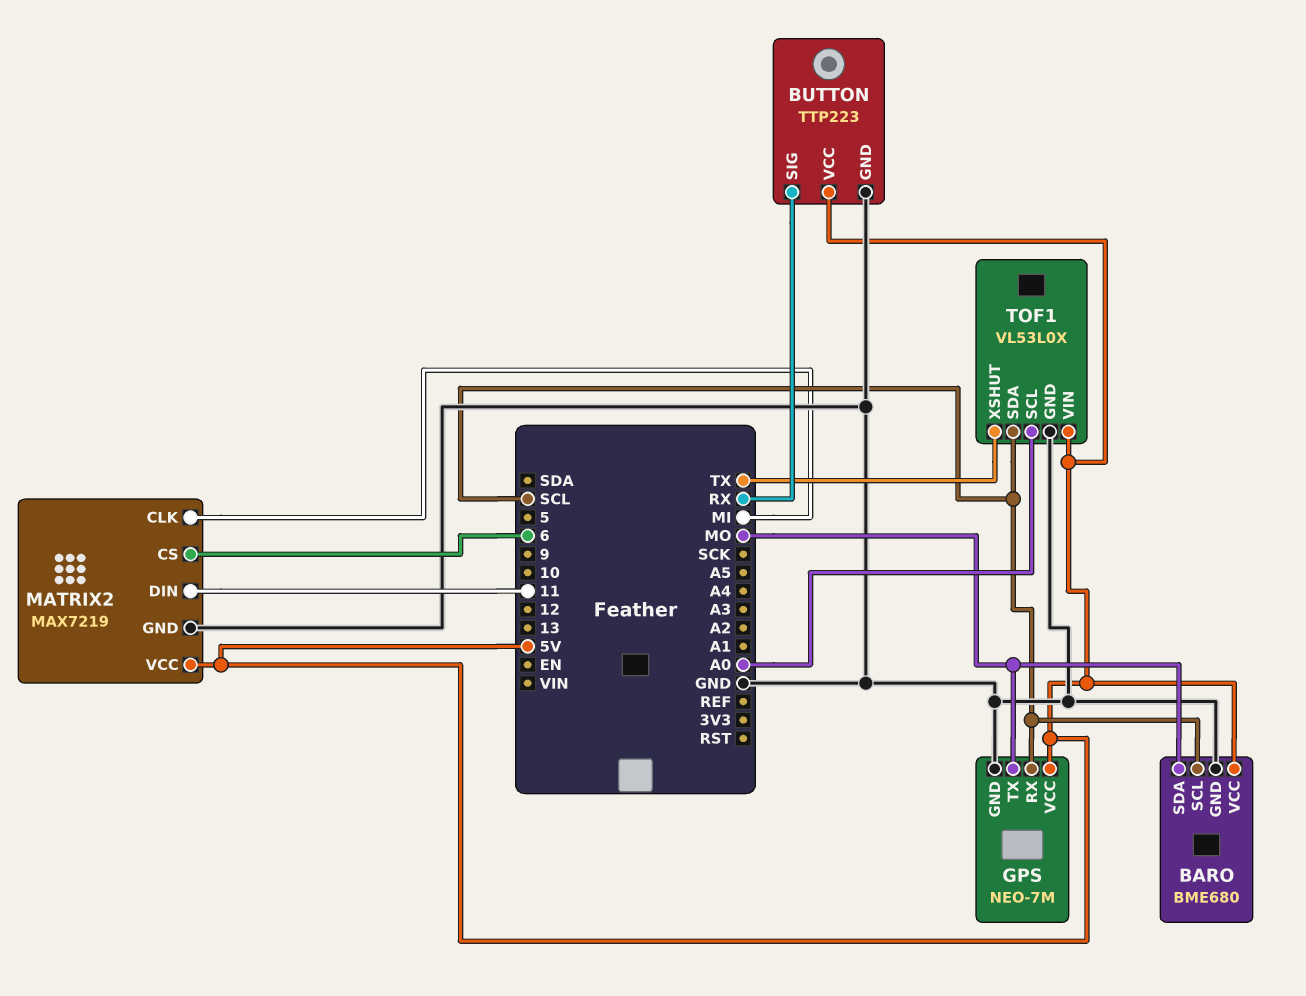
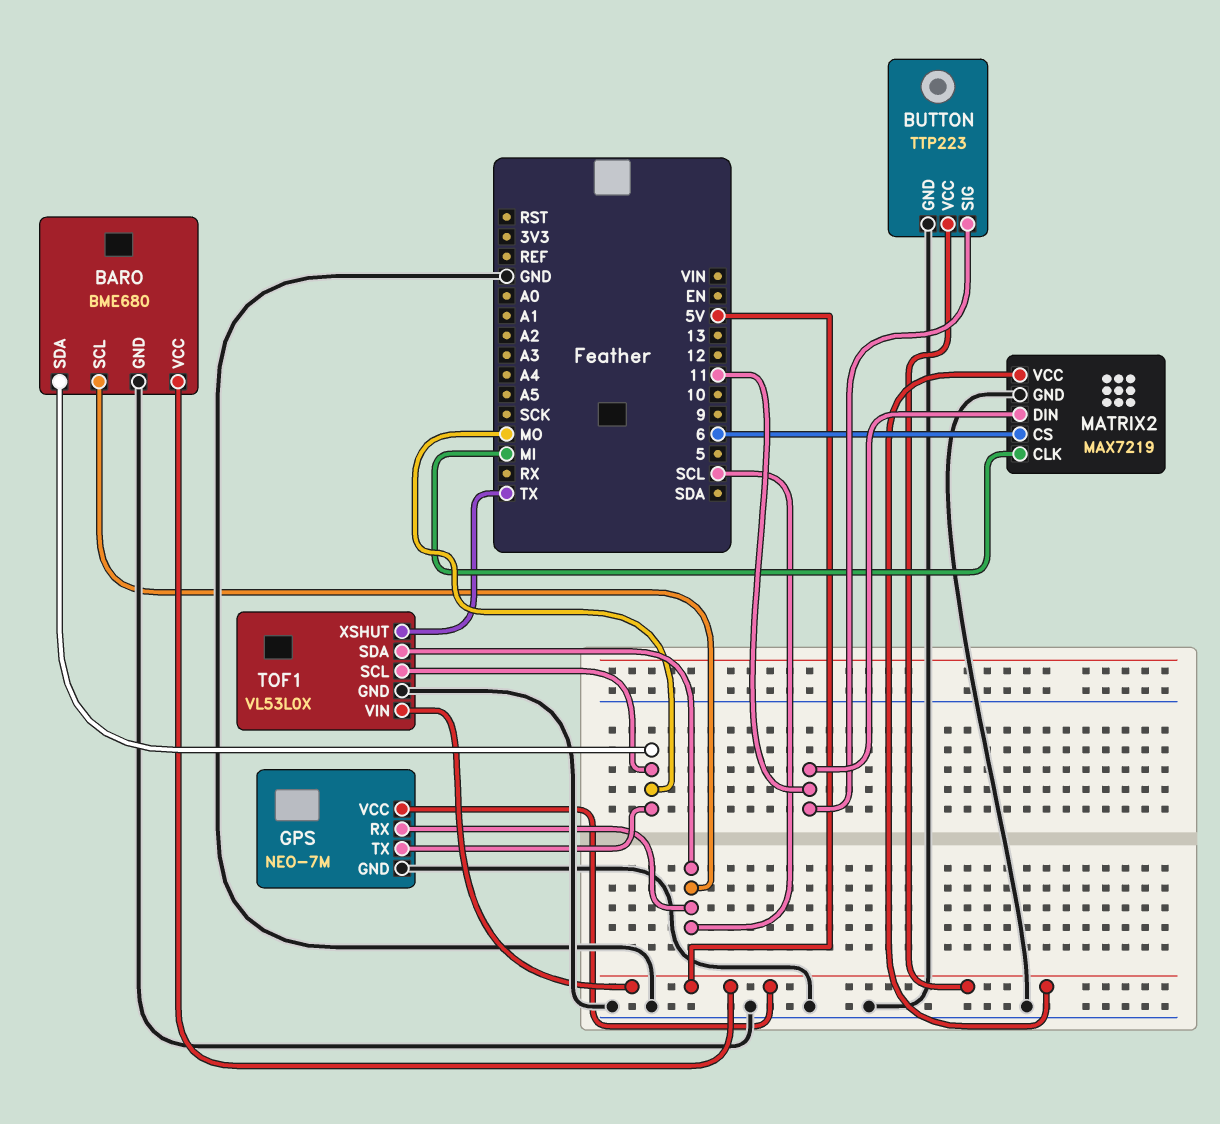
BUTTON pin SIG: RX -> 11
TOF1 pin SCL: A0 -> MO

